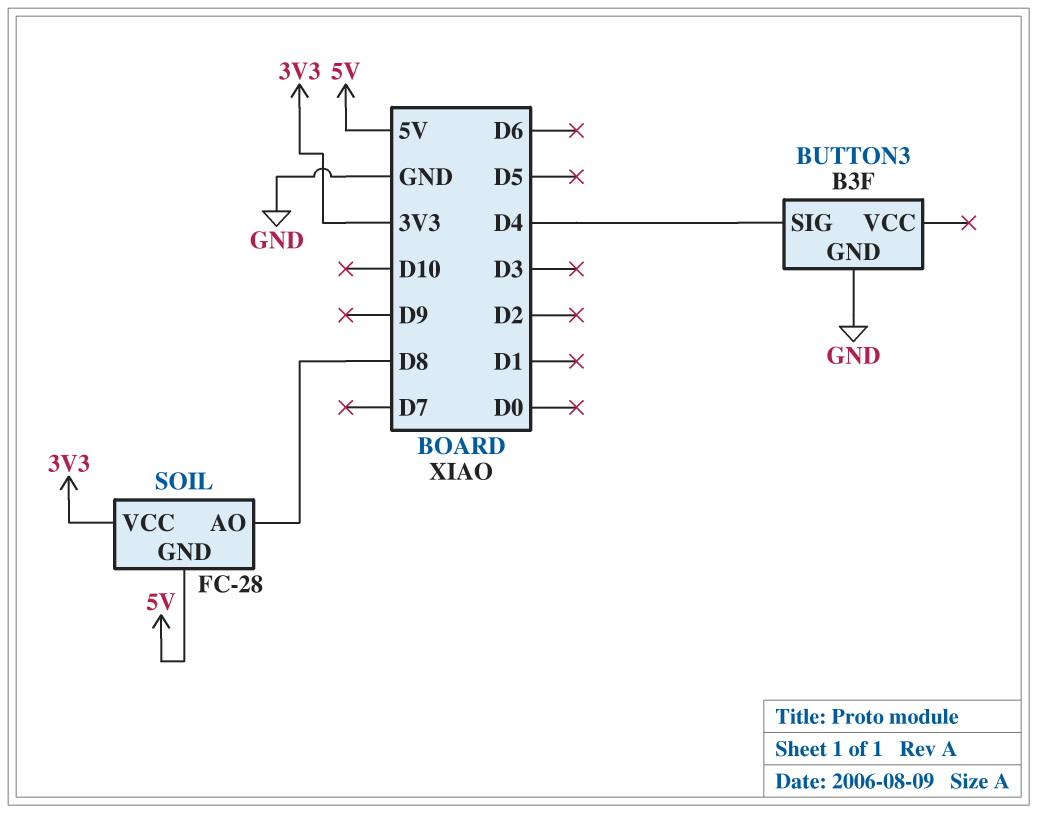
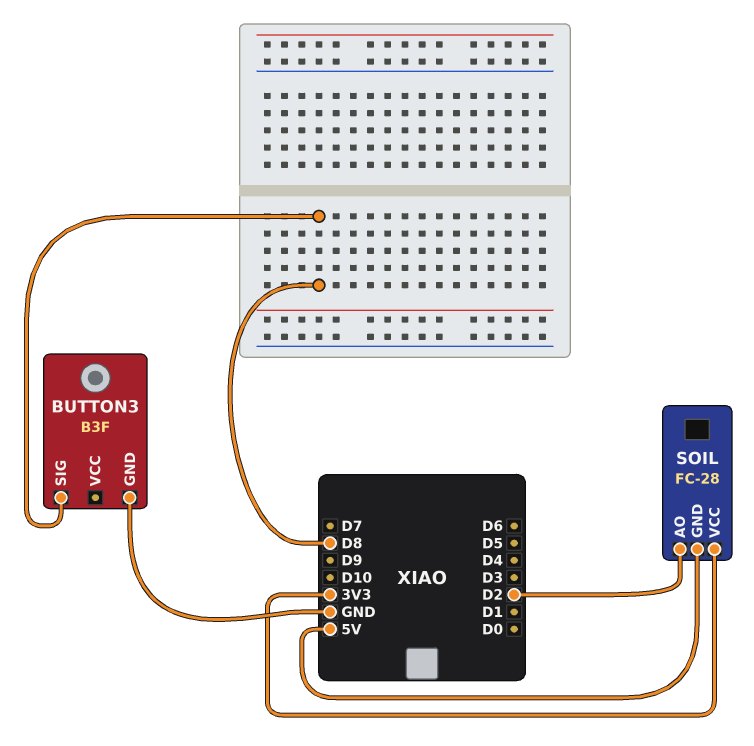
BUTTON3 pin SIG: D4 -> D8
SOIL pin AO: D8 -> D2

